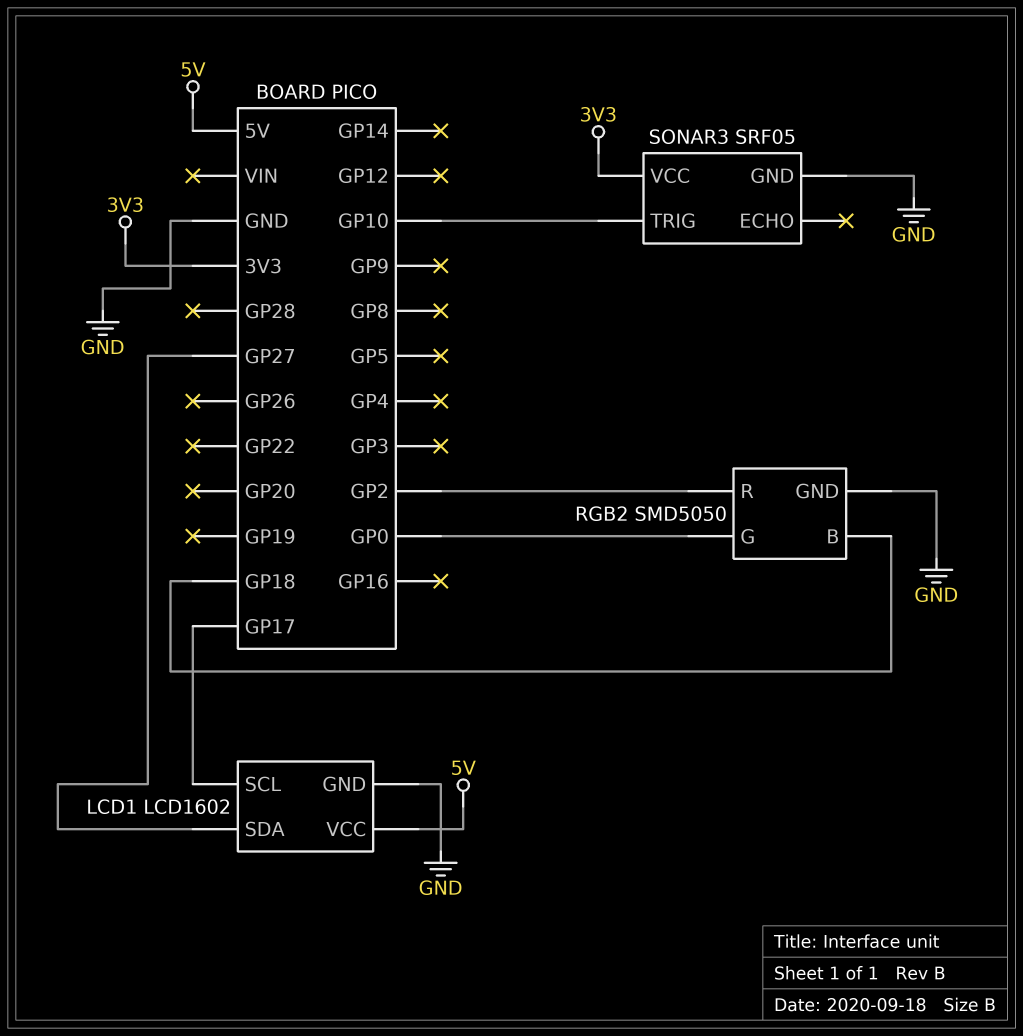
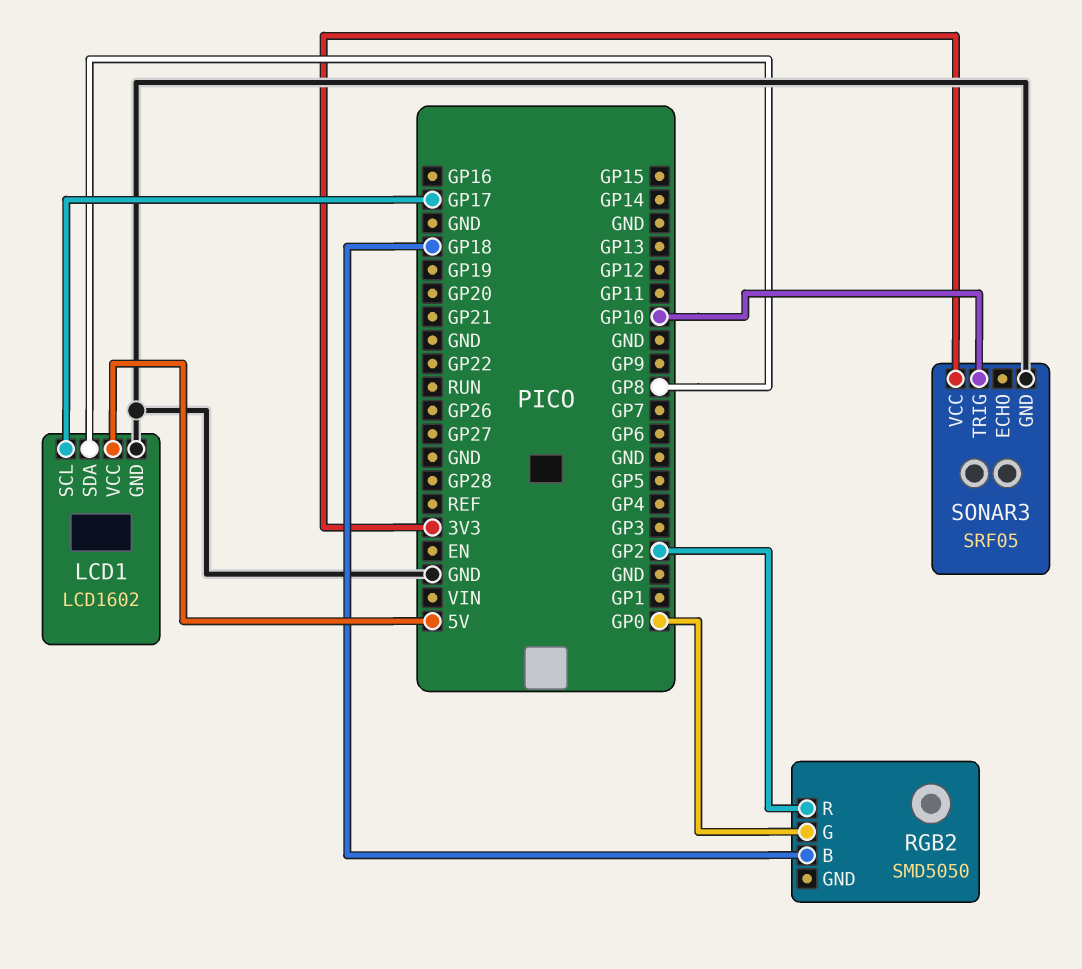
LCD1 pin SDA: GP27 -> GP8
RGB2 pin GND: GND -> none

